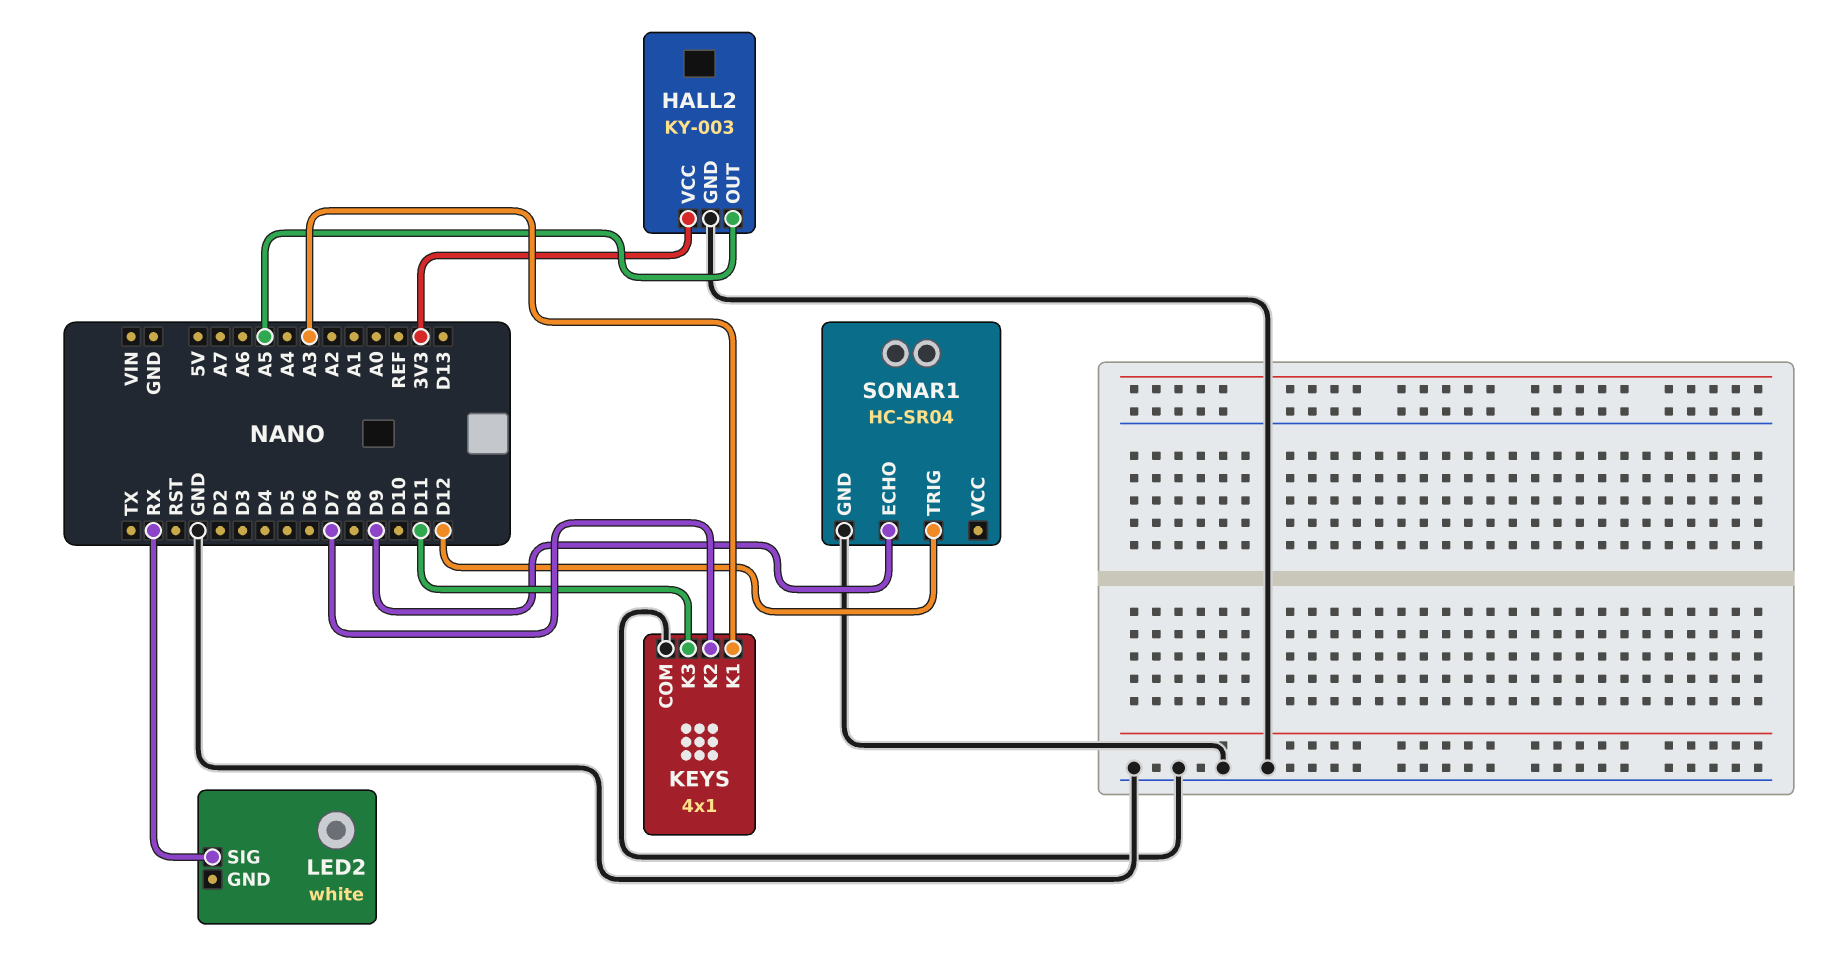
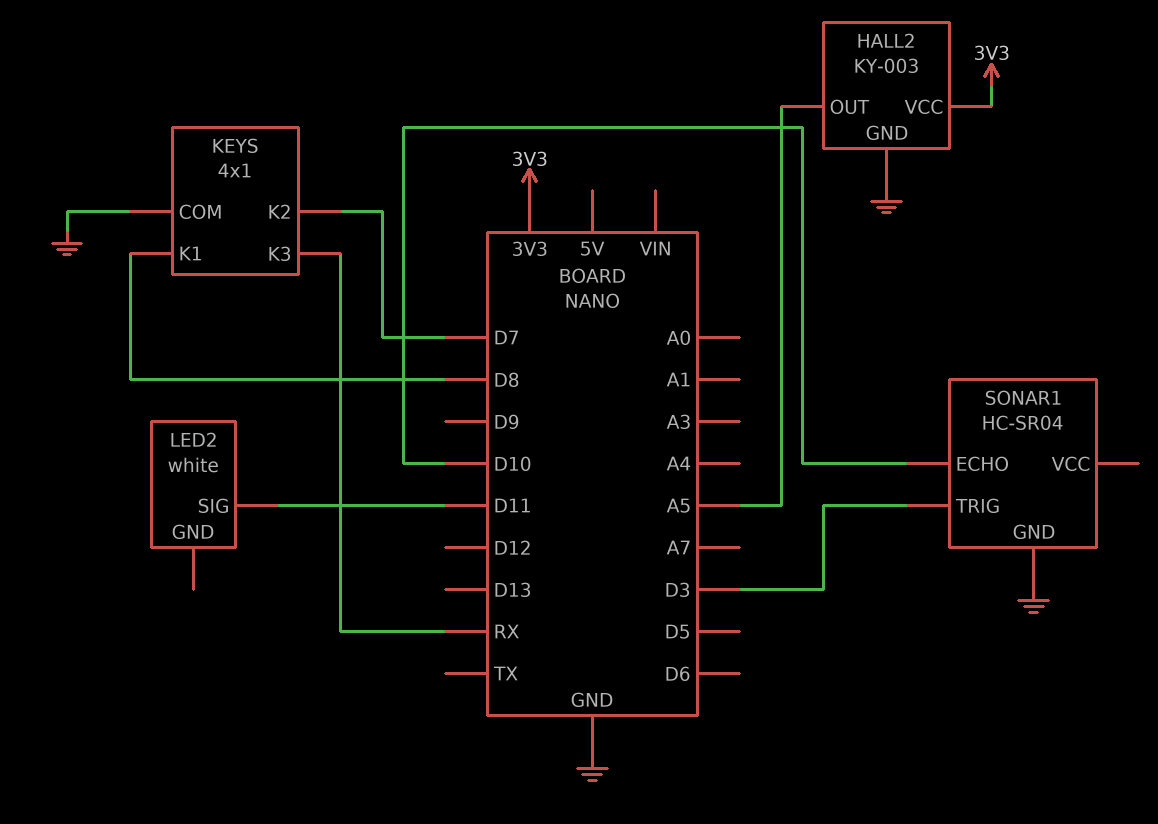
KEYS pin K1: A3 -> D8
KEYS pin K3: D11 -> RX
LED2 pin SIG: RX -> D11
SONAR1 pin ECHO: D9 -> D10
SONAR1 pin TRIG: D12 -> D3

